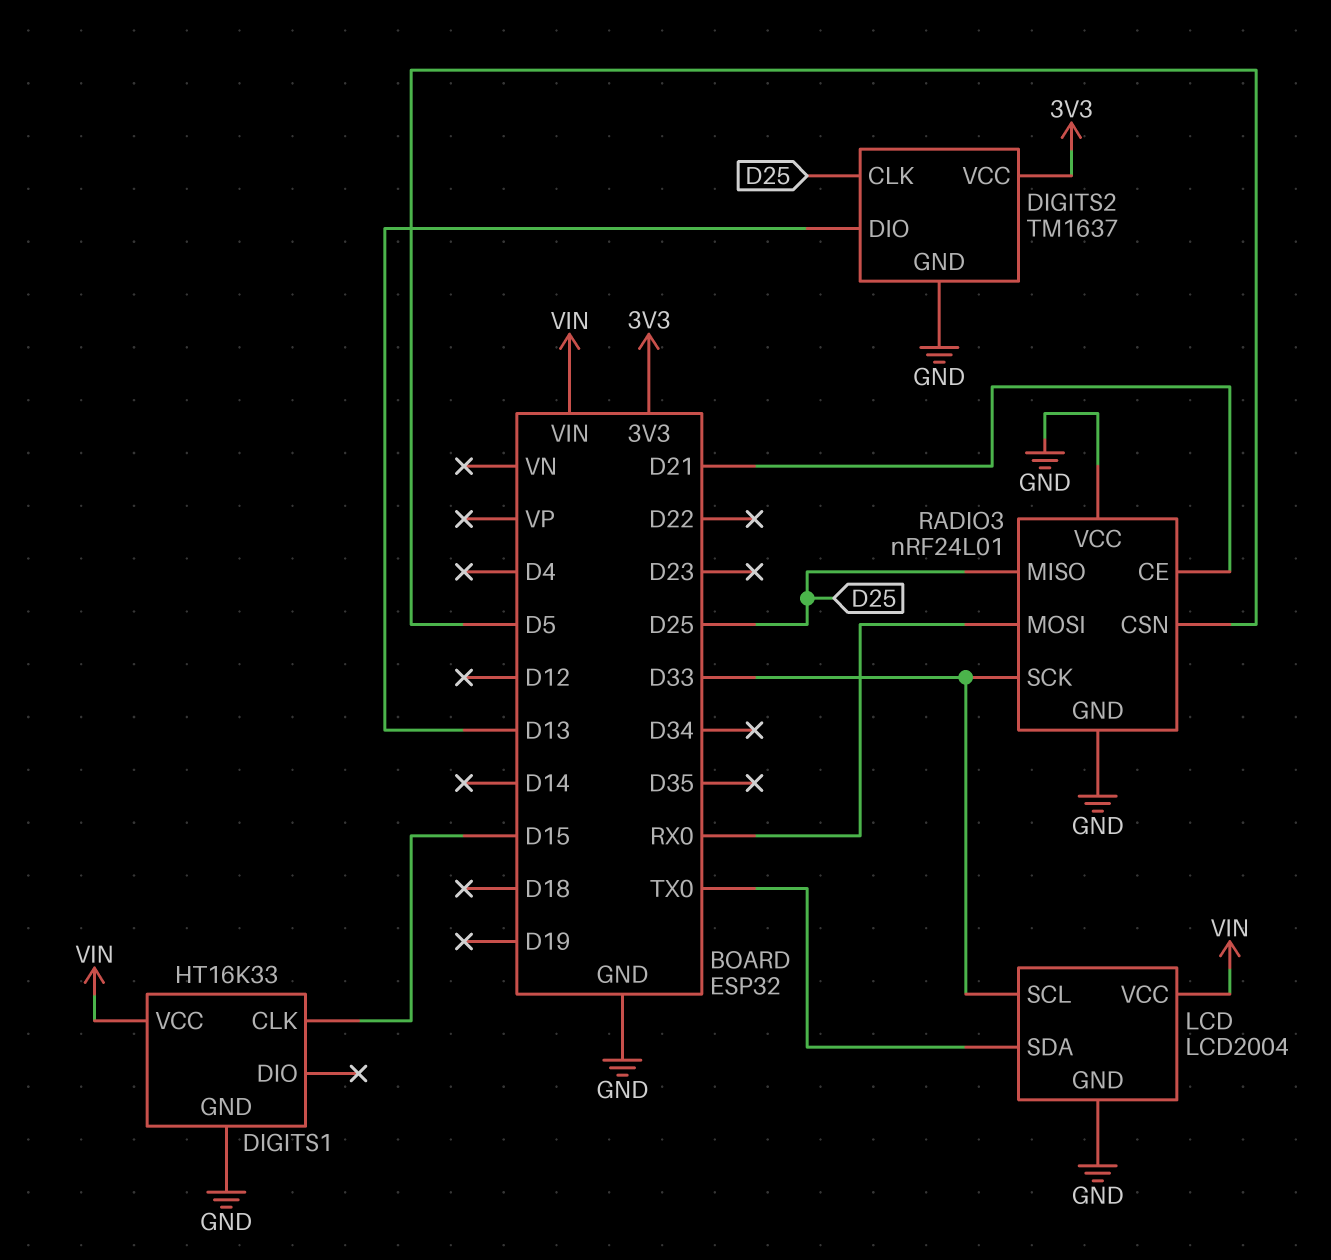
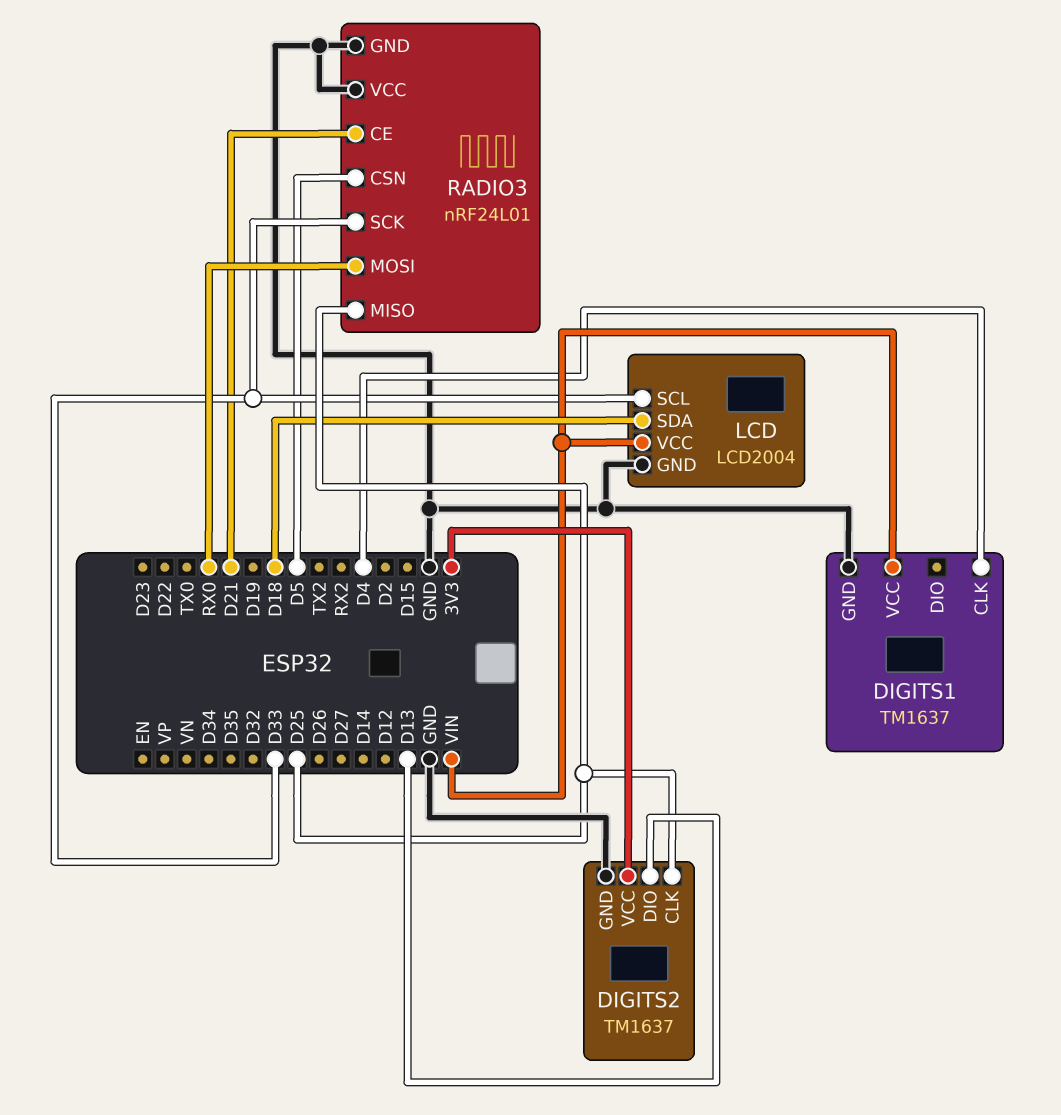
DIGITS1: HT16K33 -> TM1637
DIGITS1 pin CLK: D15 -> D4
LCD pin SDA: TX0 -> D18

